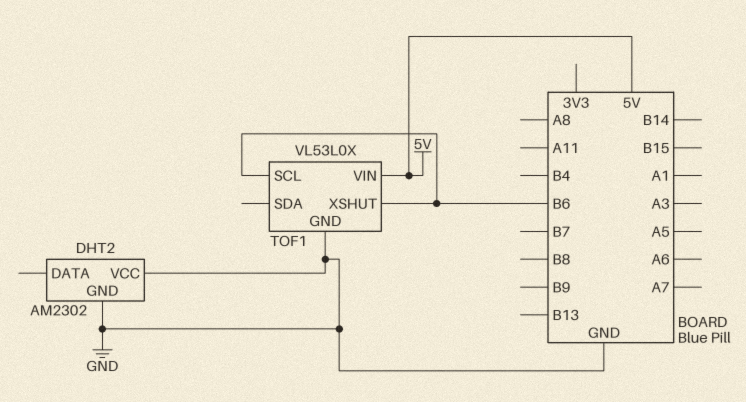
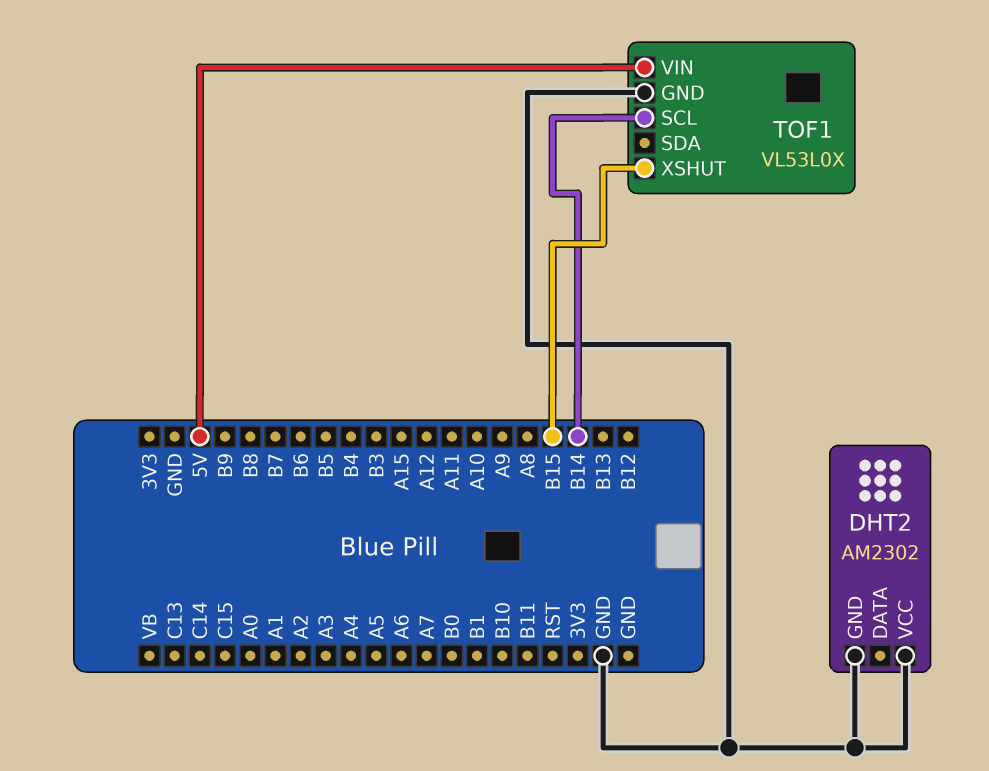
TOF1 pin SCL: B6 -> B14
TOF1 pin XSHUT: B6 -> B15

